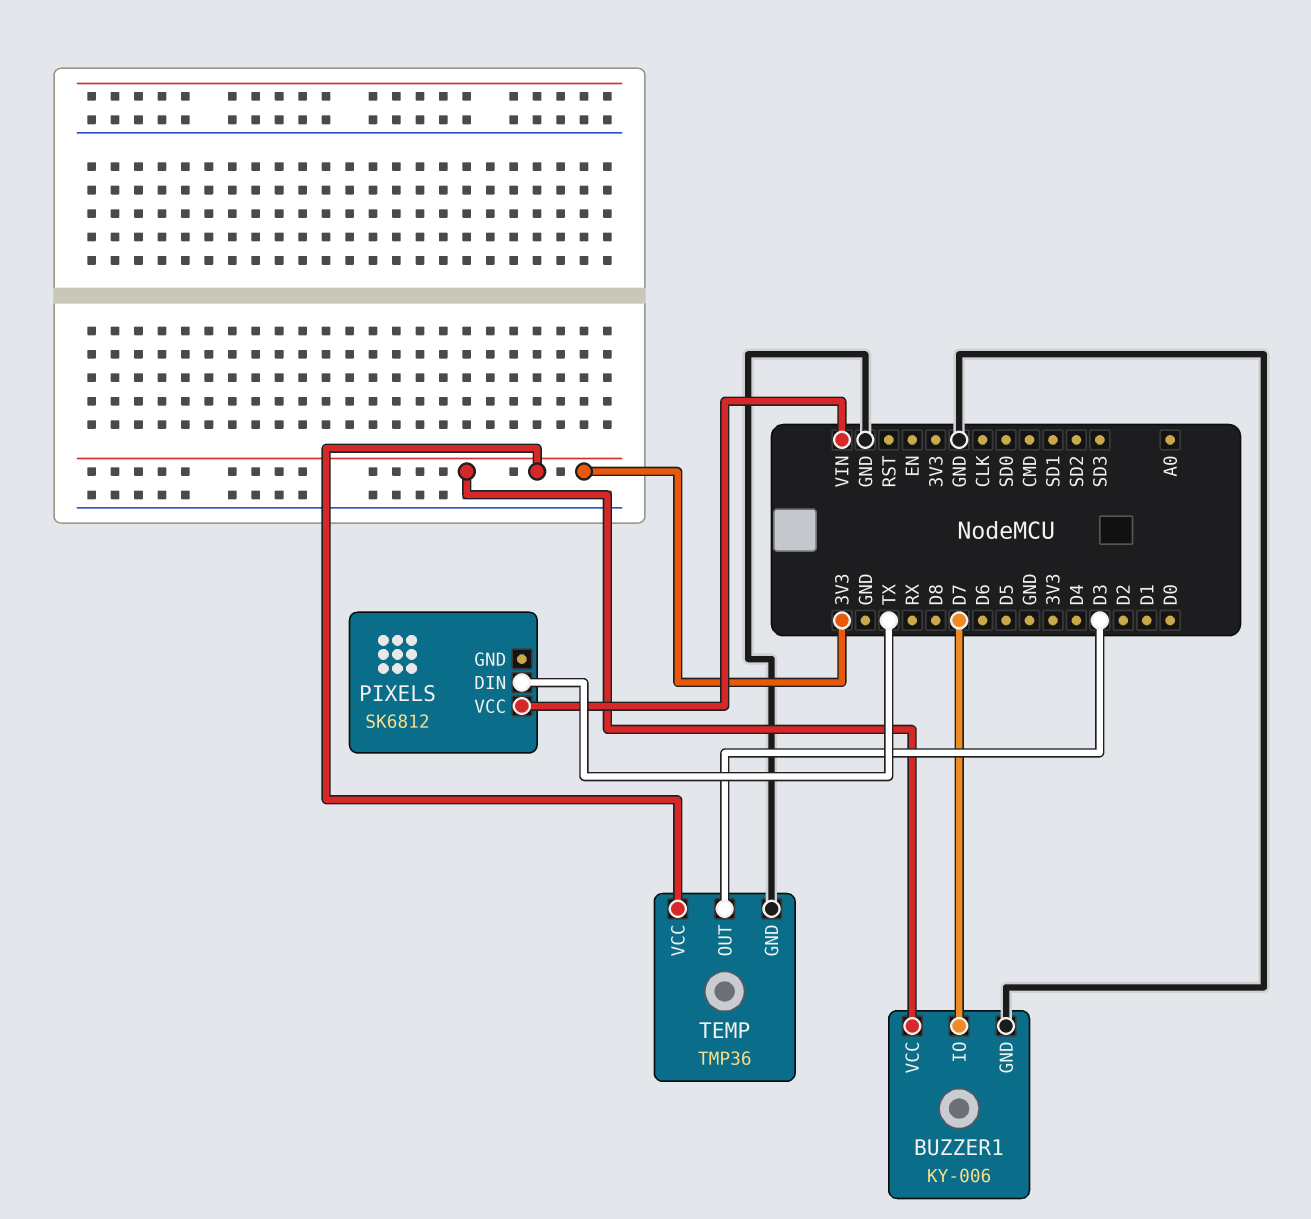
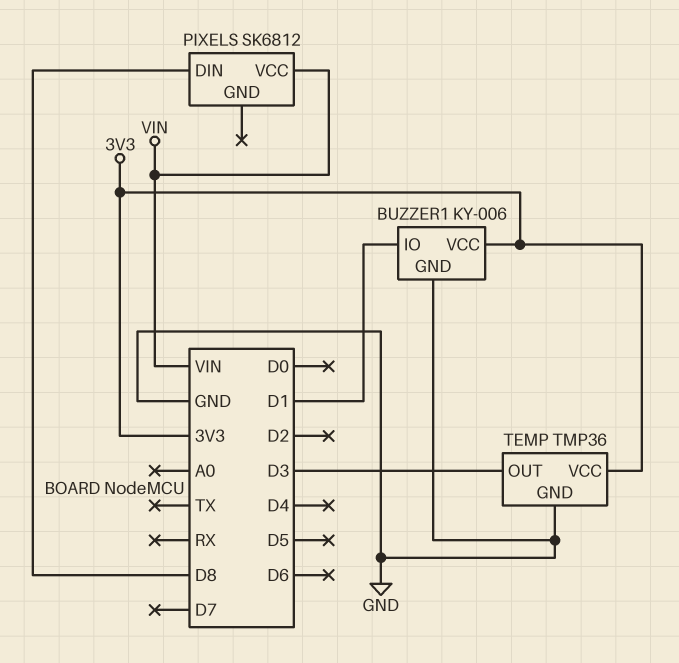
BUZZER1 pin IO: D7 -> D1
PIXELS pin DIN: TX -> D8

